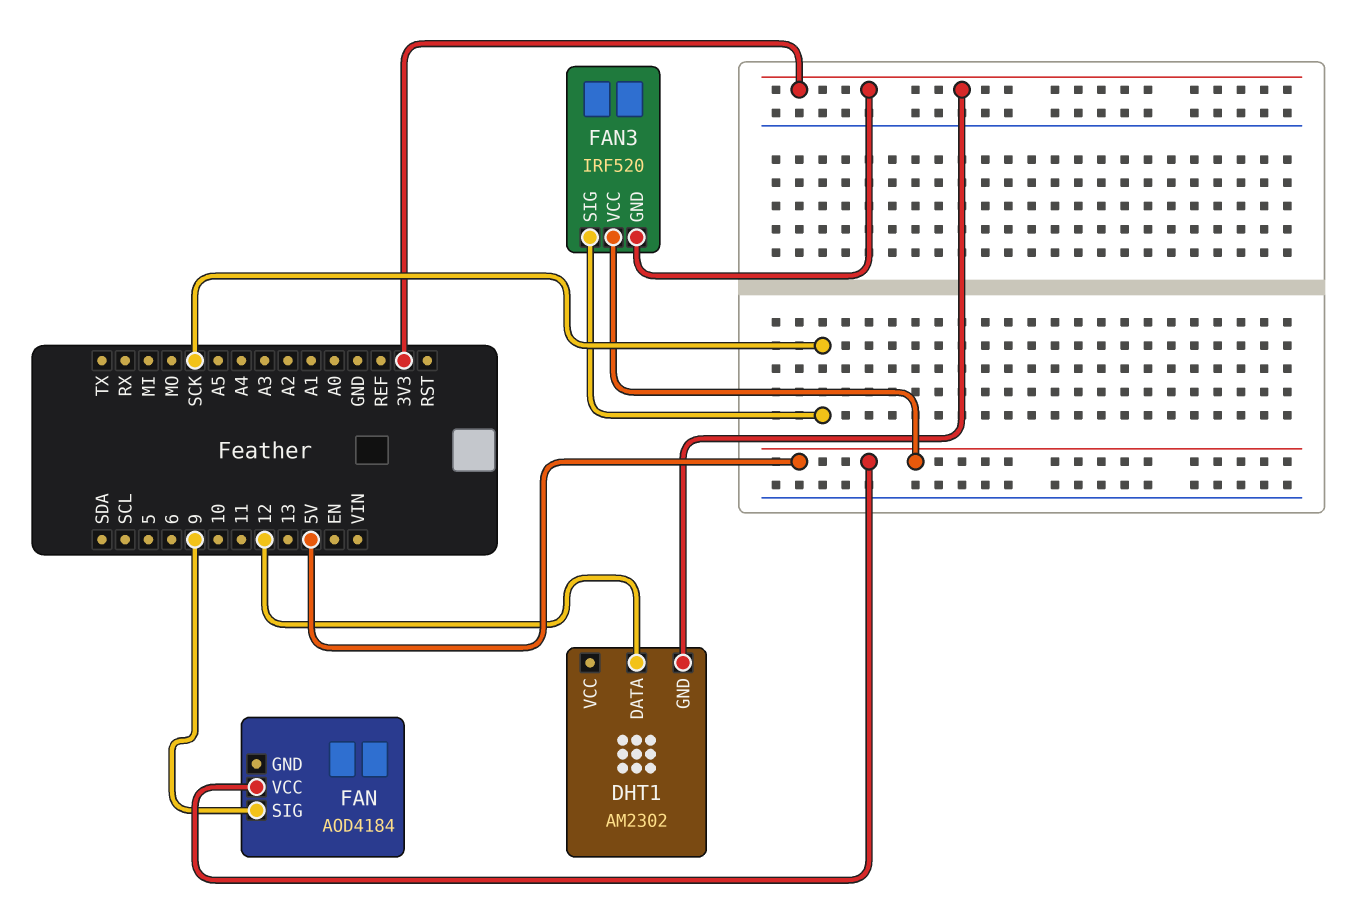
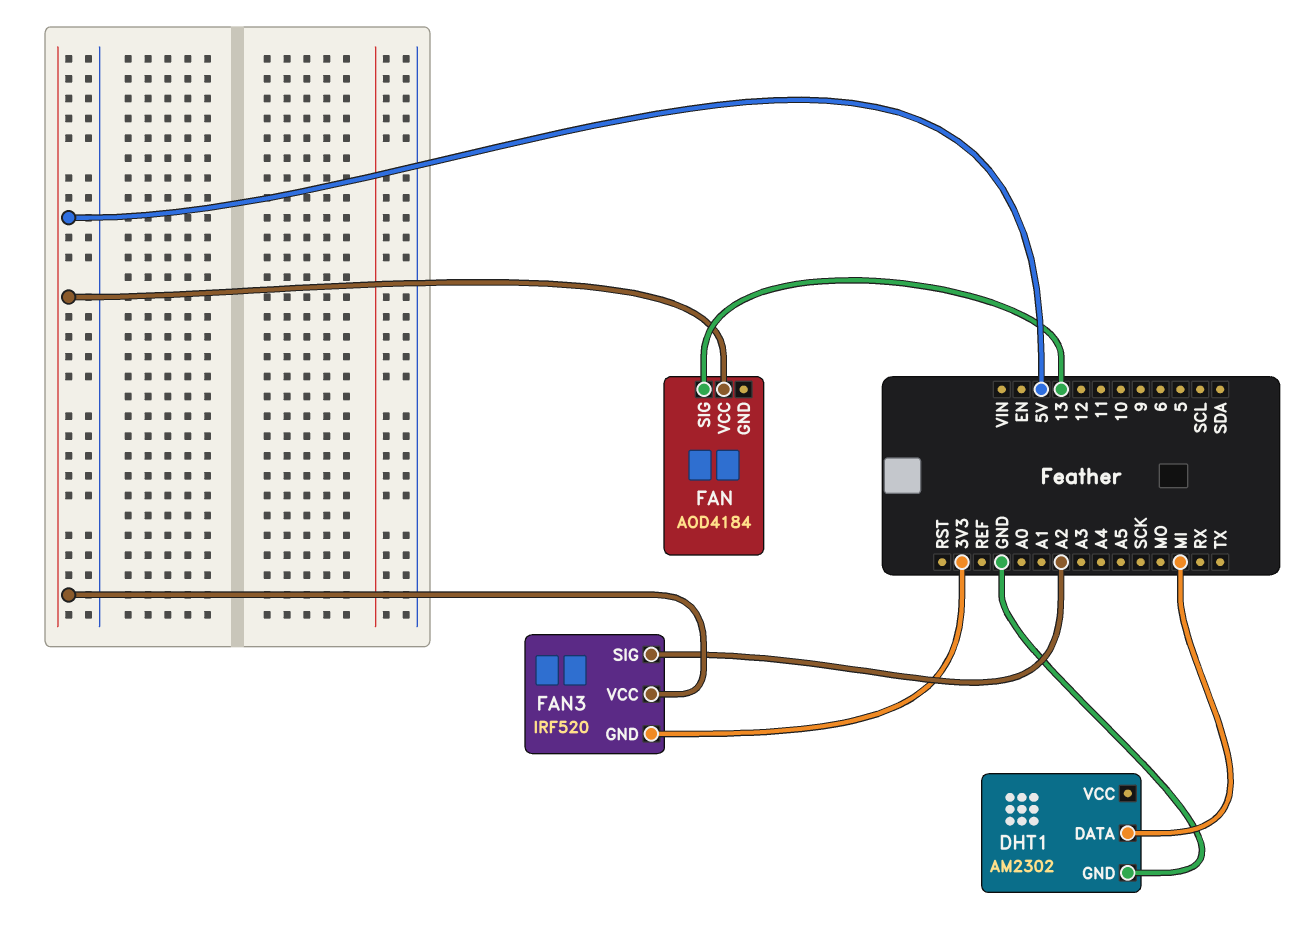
DHT1 pin DATA: 12 -> MI
DHT1 pin GND: 3V3 -> GND
FAN pin SIG: 9 -> 13
FAN3 pin SIG: SCK -> A2

